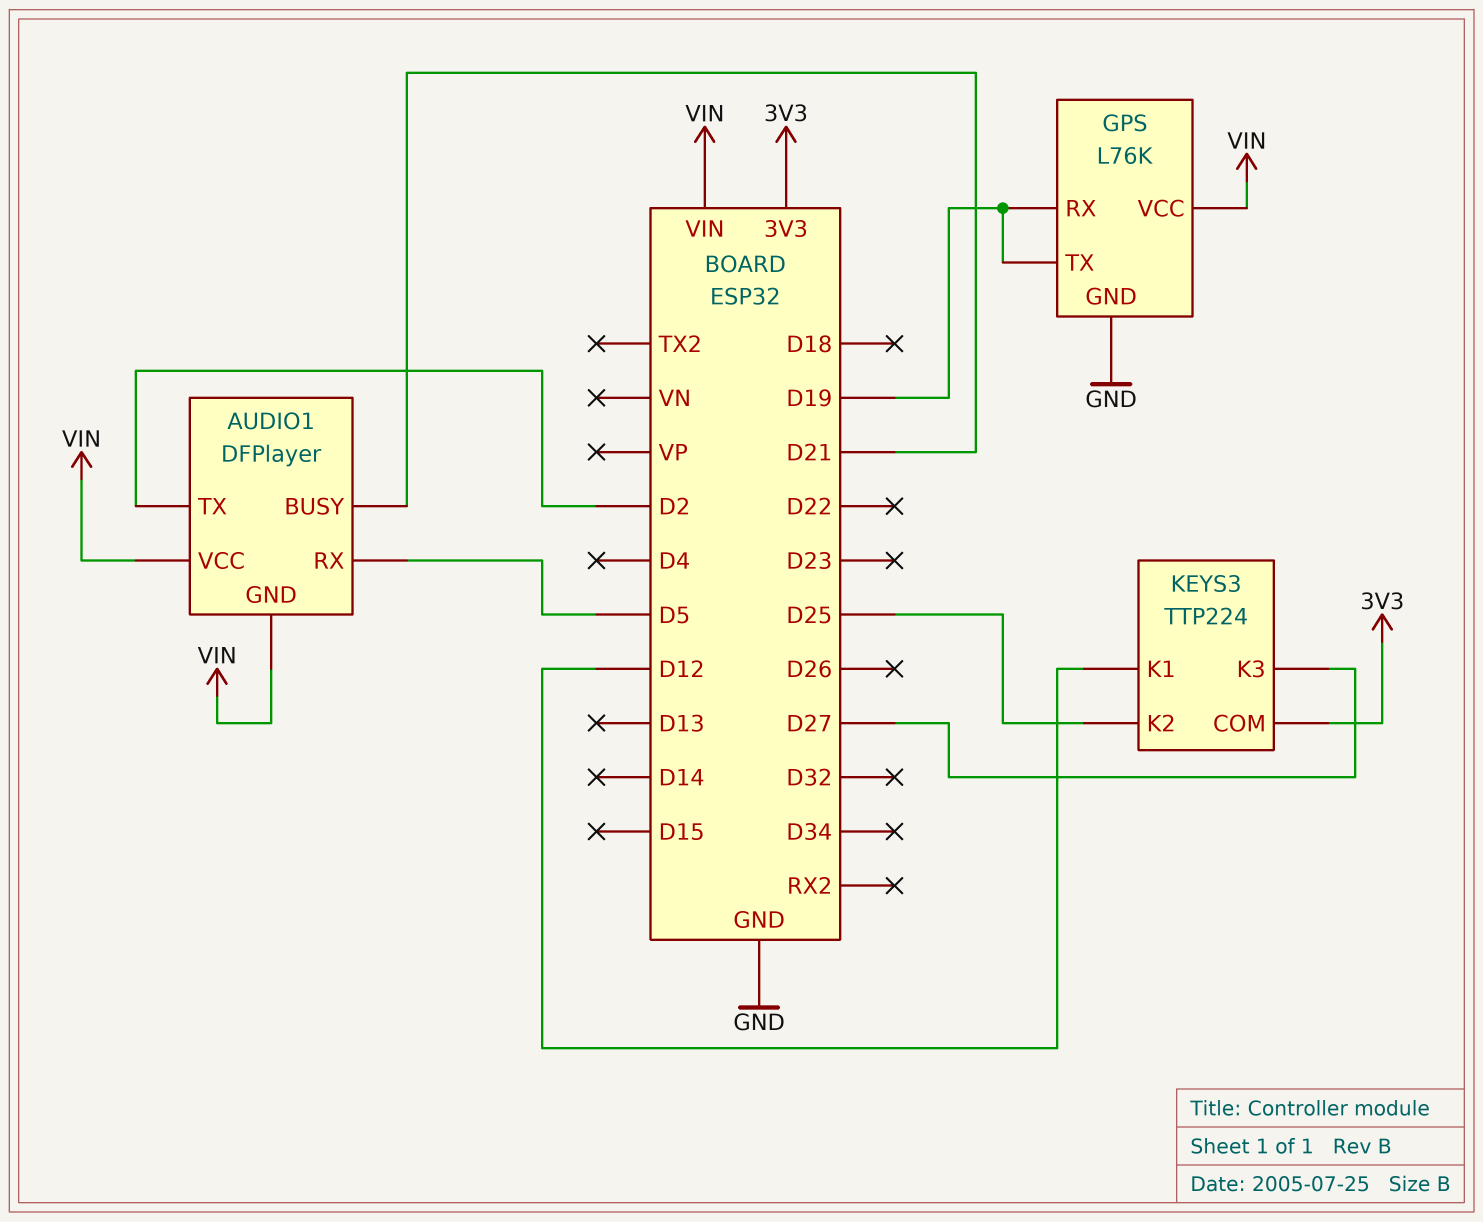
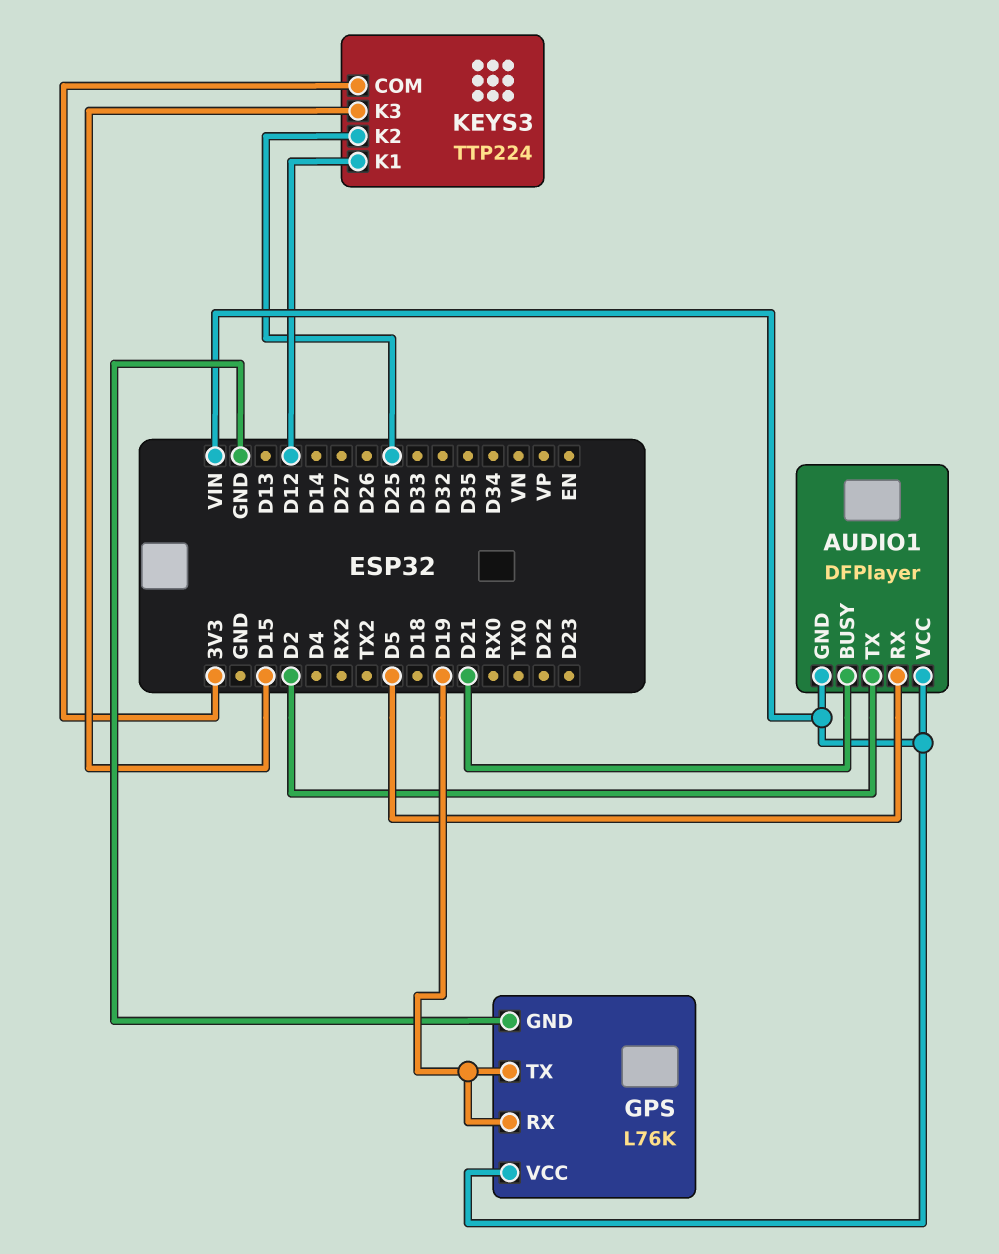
KEYS3 pin K3: D27 -> D15

